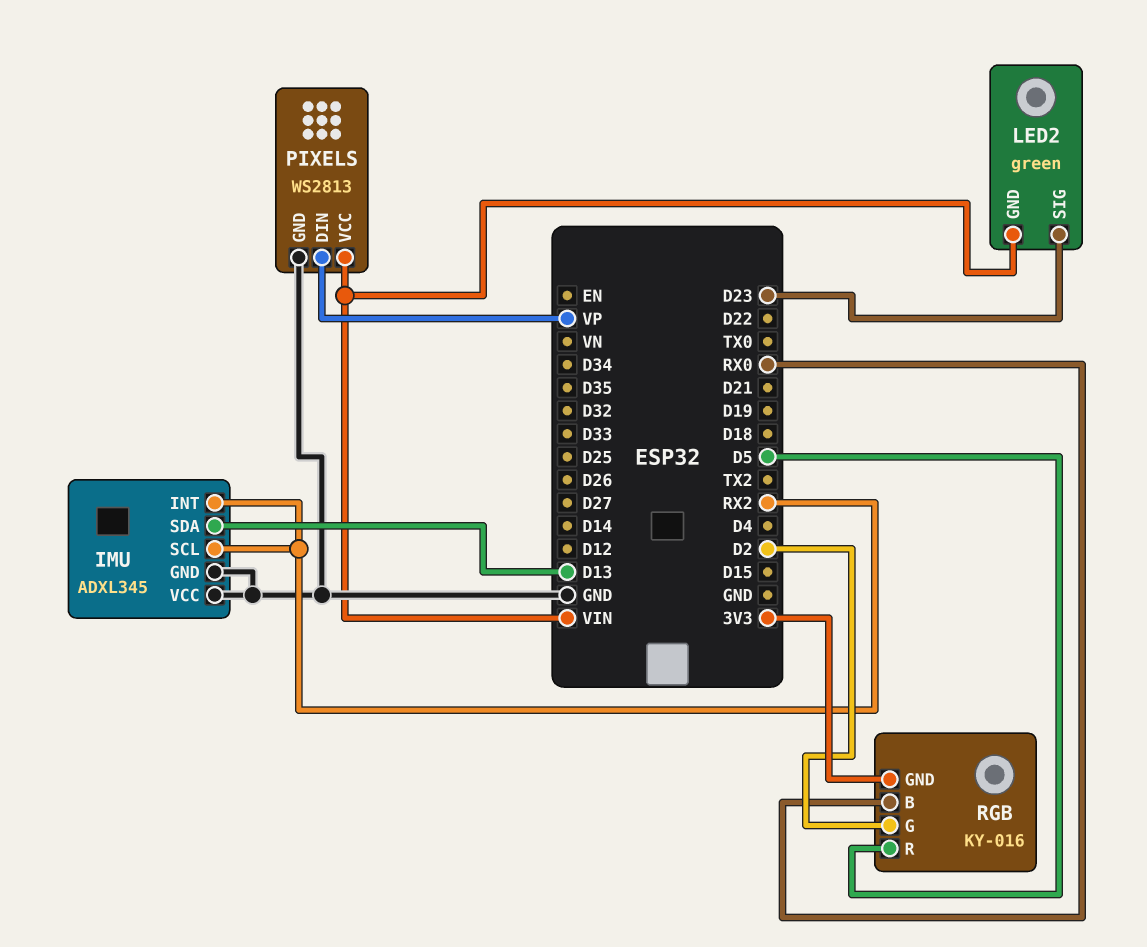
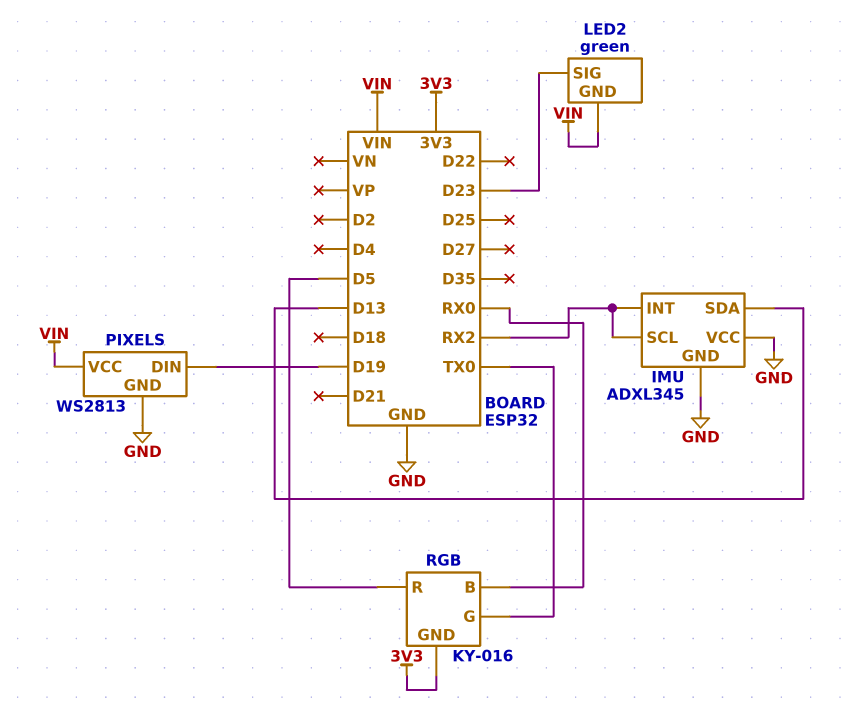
PIXELS pin DIN: VP -> D19
RGB pin G: D2 -> TX0

